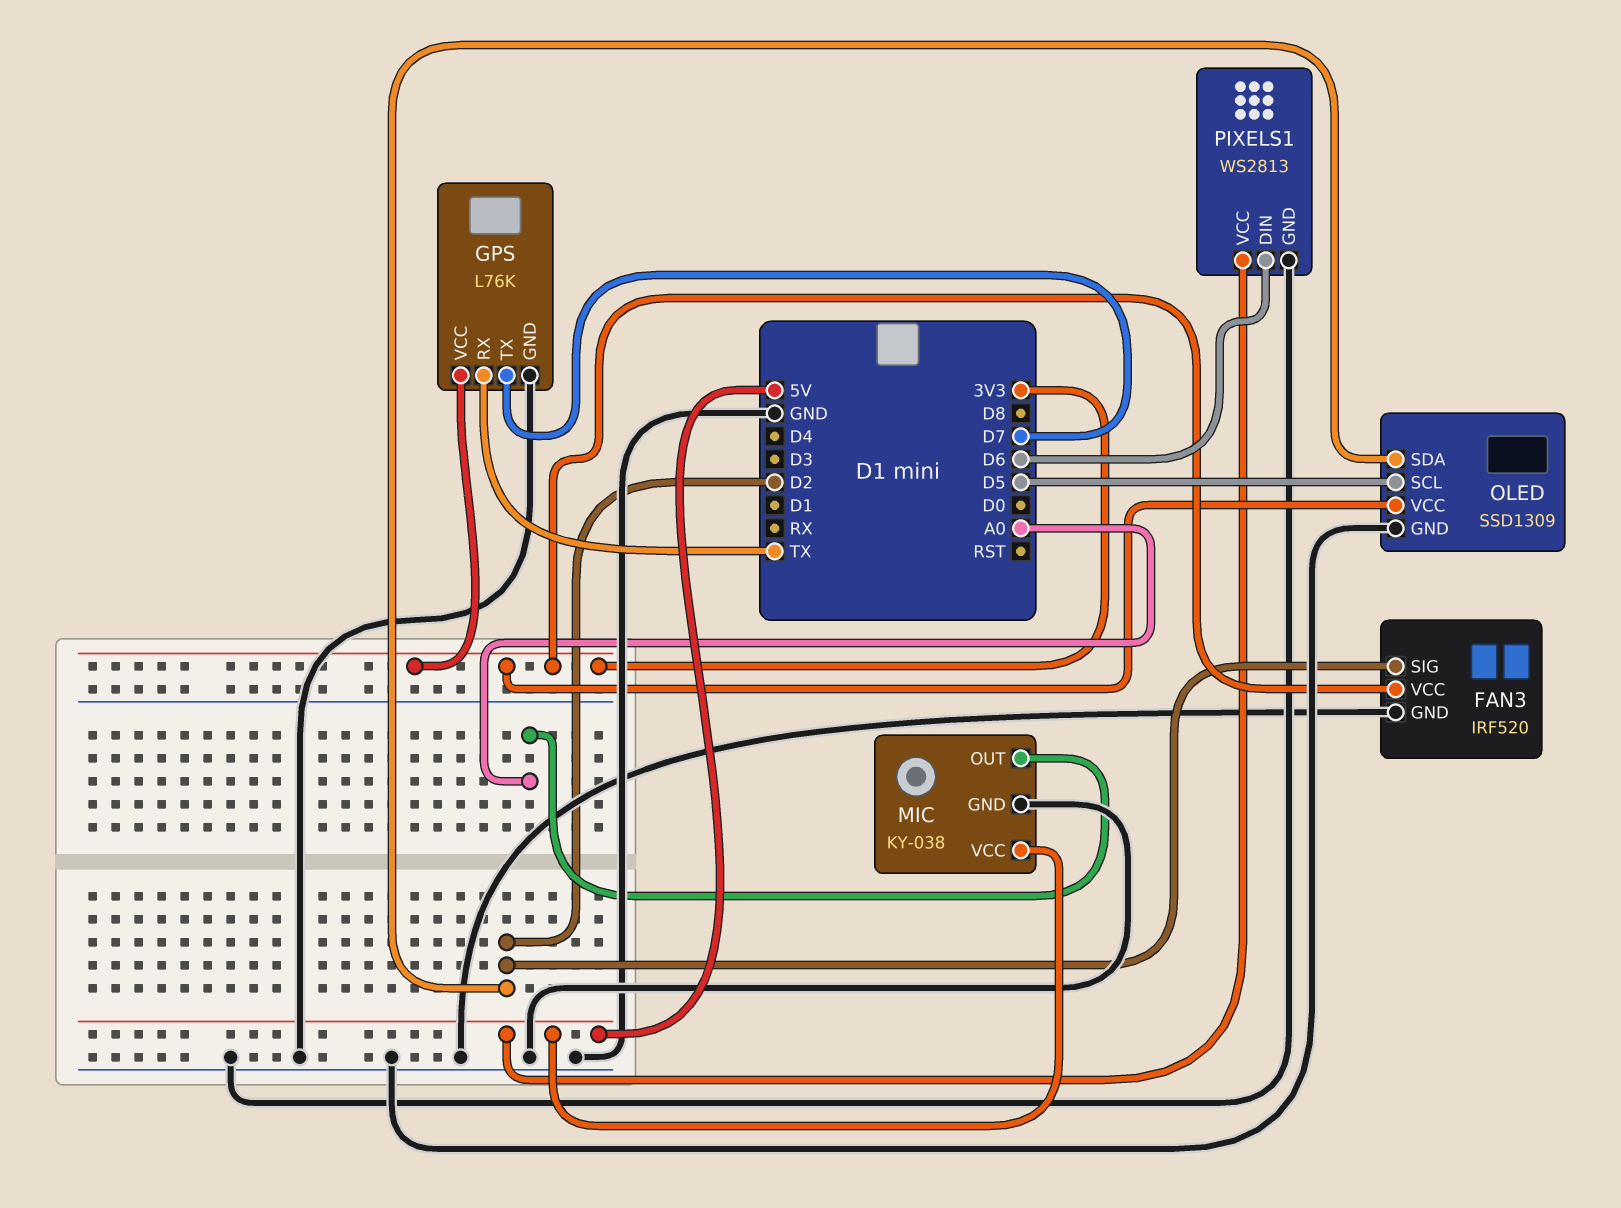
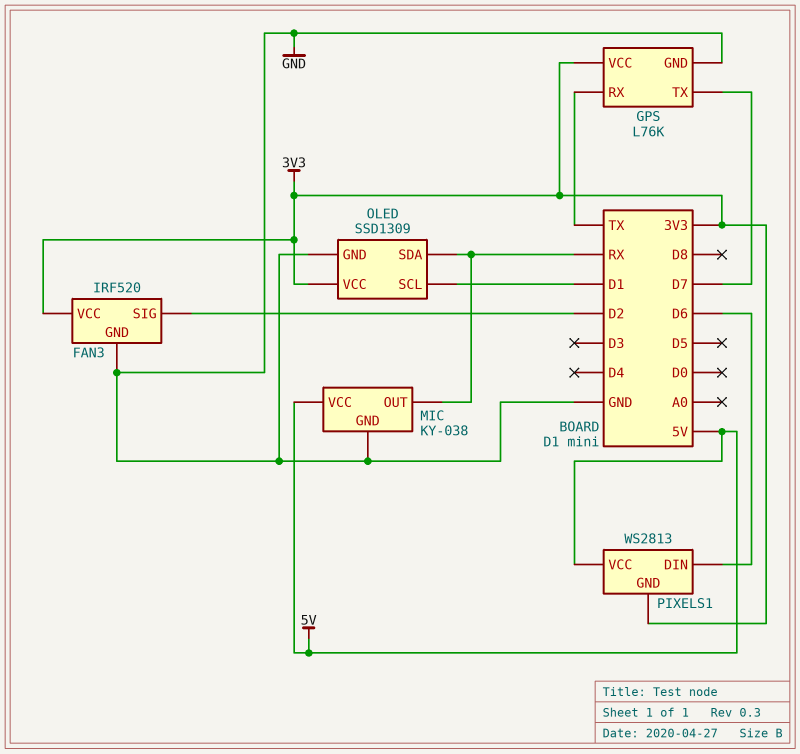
MIC pin OUT: A0 -> RX
OLED pin SCL: D5 -> D1
OLED pin SDA: D2 -> RX
PIXELS1 pin GND: GND -> 3V3

